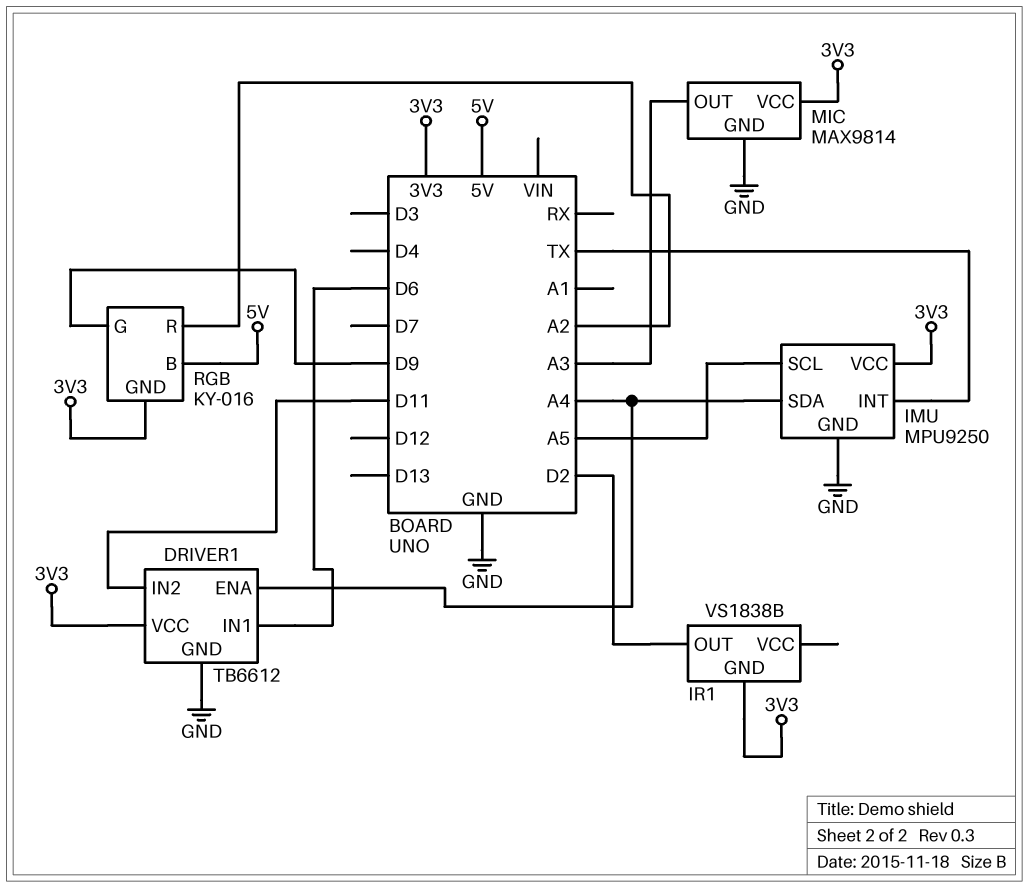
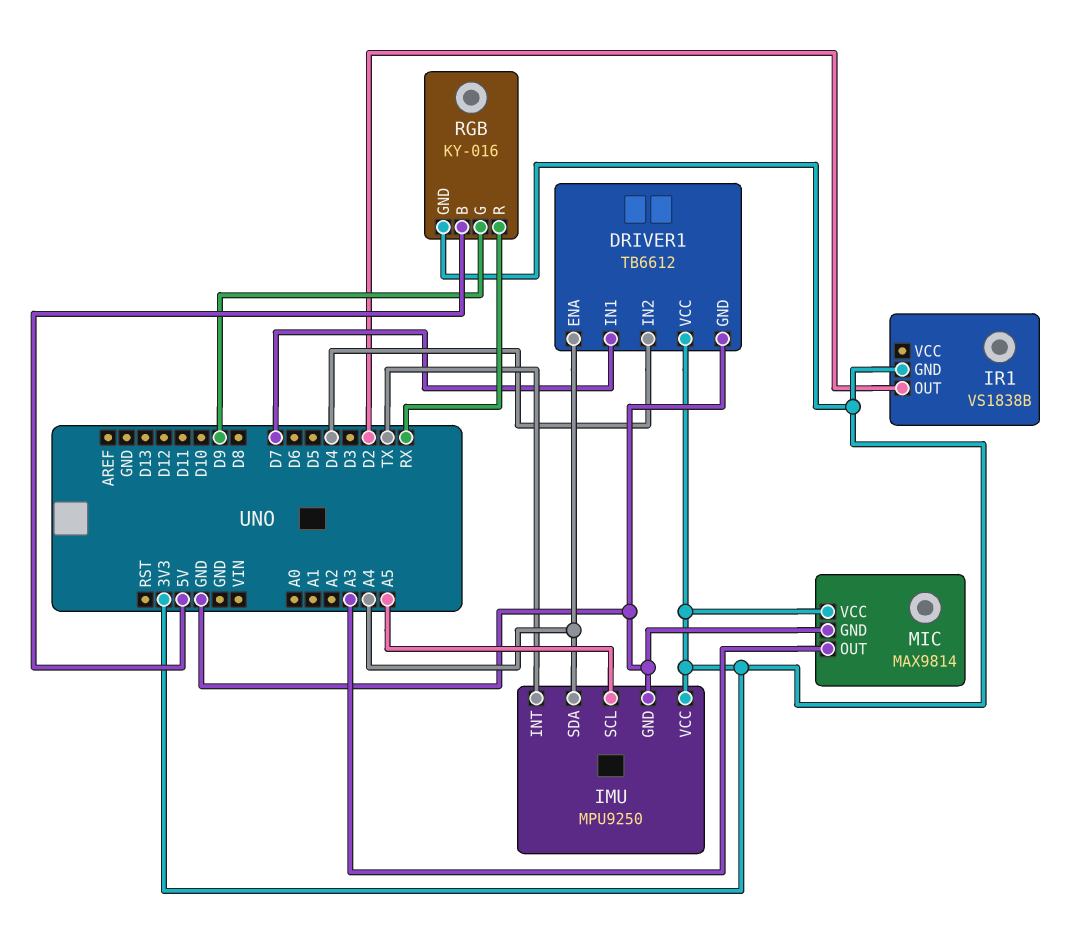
DRIVER1 pin IN1: D6 -> D7
DRIVER1 pin IN2: D11 -> D4
RGB pin R: A2 -> RX

